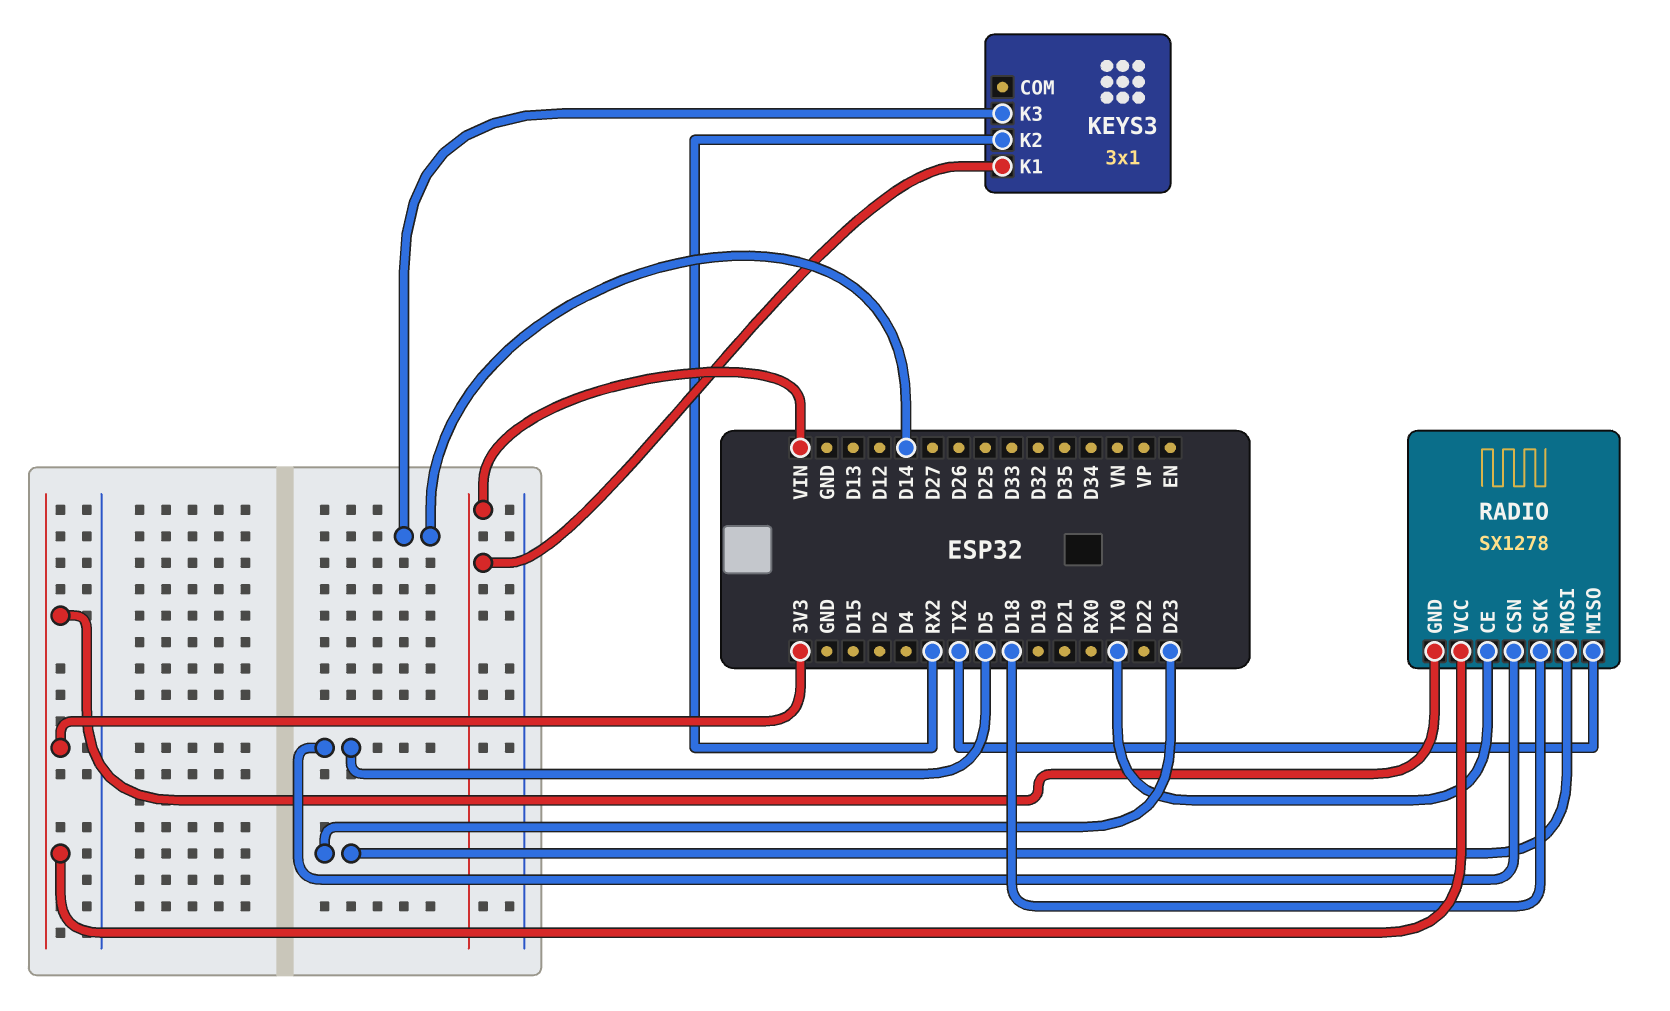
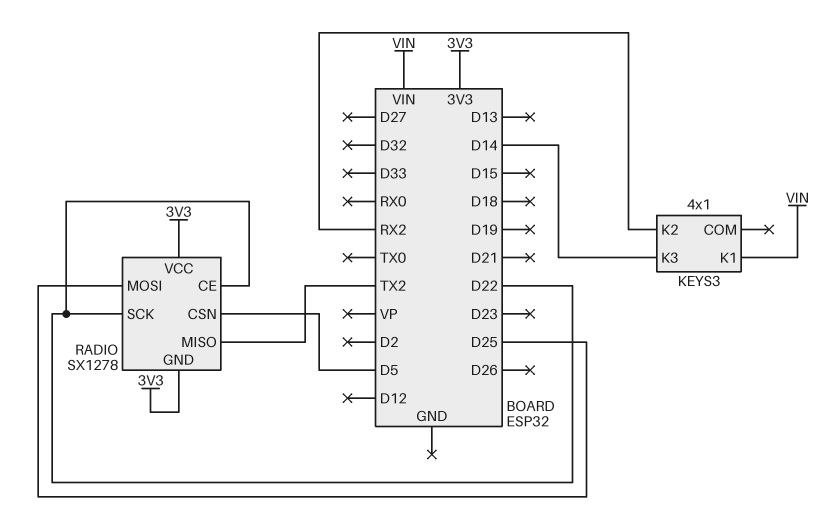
KEYS3: 3x1 -> 4x1
RADIO pin CE: TX0 -> D22
RADIO pin MOSI: D23 -> D25
RADIO pin SCK: D18 -> D22

